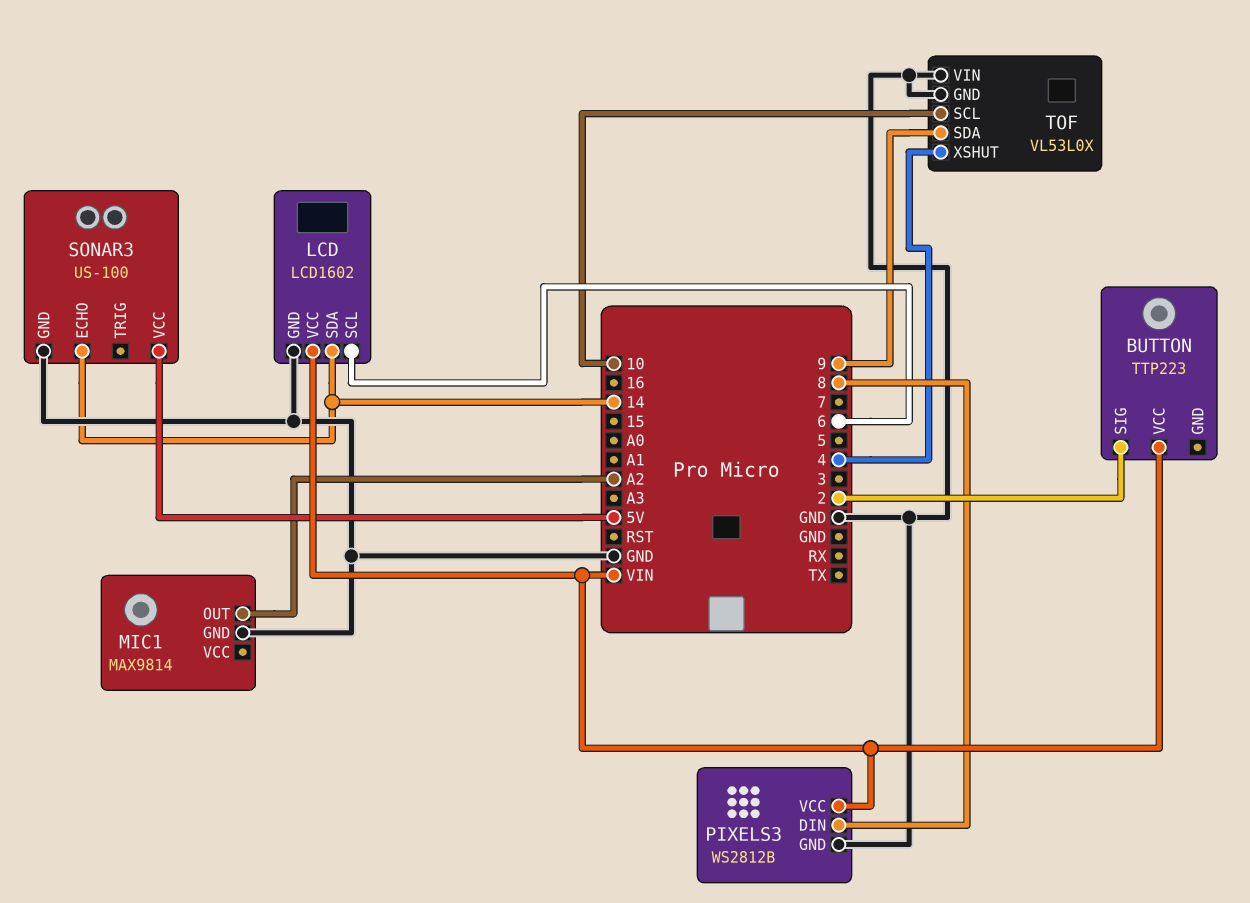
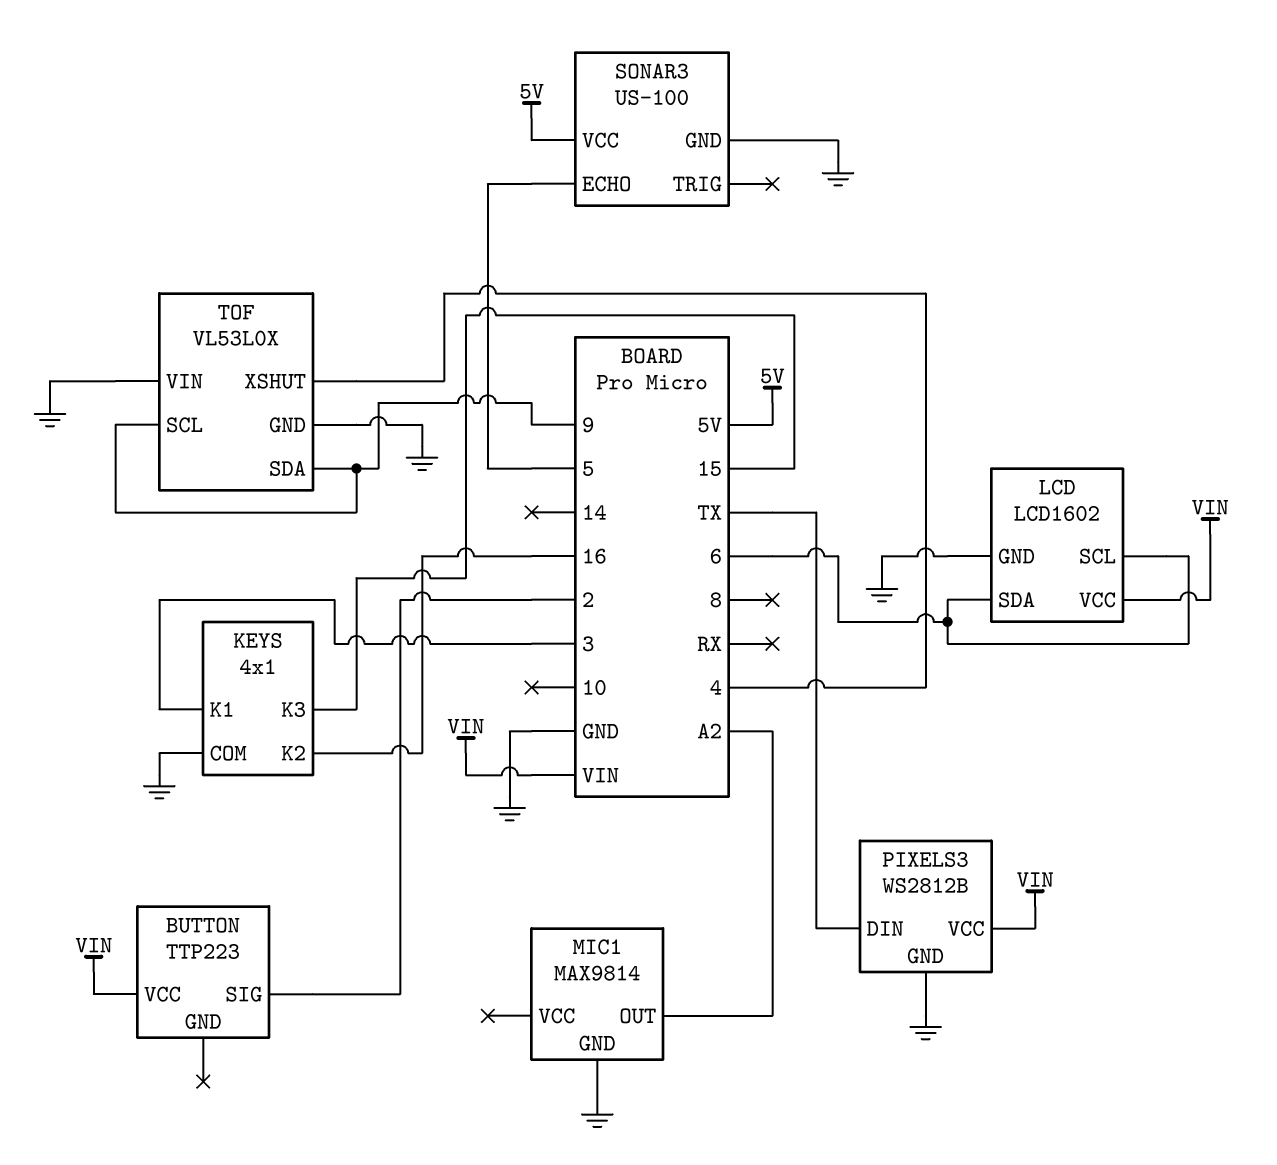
KEYS: none -> 4x1
KEYS pin COM: none -> GND
KEYS pin K1: none -> 3
KEYS pin K2: none -> 16
KEYS pin K3: none -> 15
LCD pin SDA: 14 -> 6
PIXELS3 pin DIN: 8 -> TX
SONAR3 pin ECHO: 14 -> 5
TOF pin SCL: 10 -> 9

